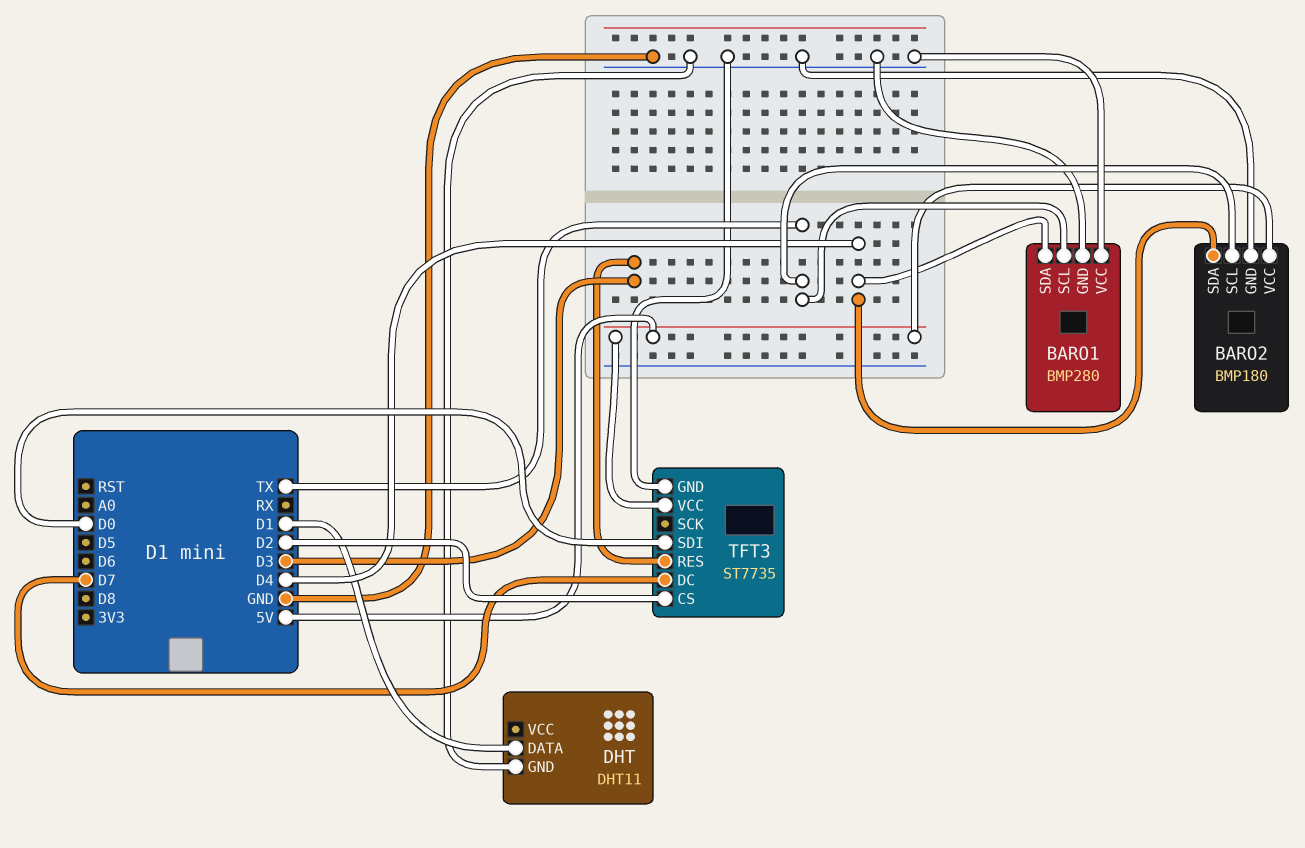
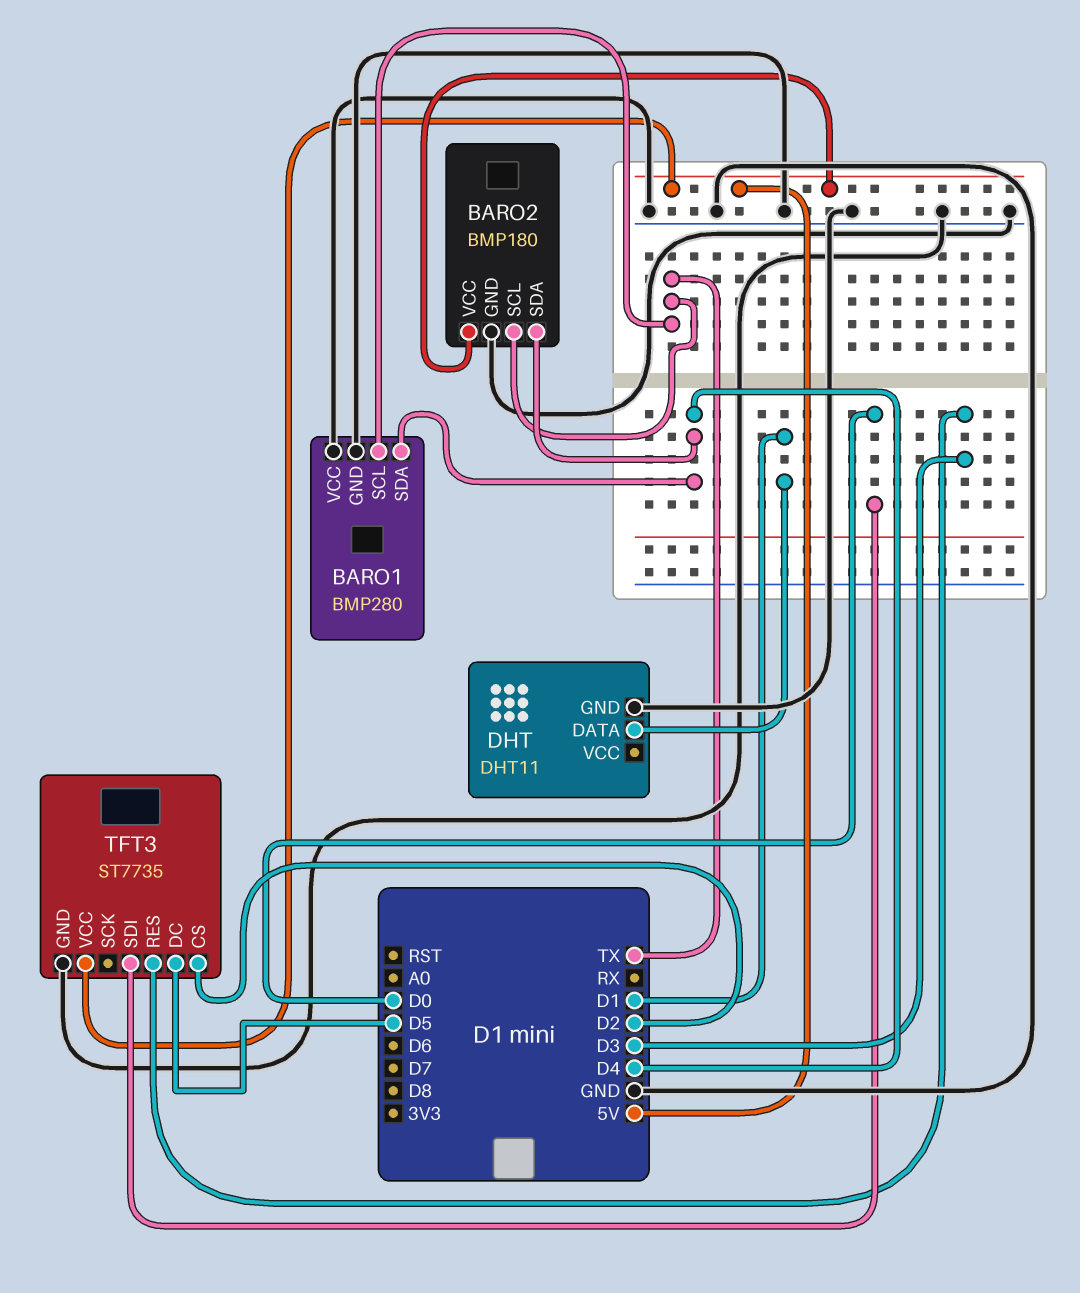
TFT3 pin DC: D7 -> D5

